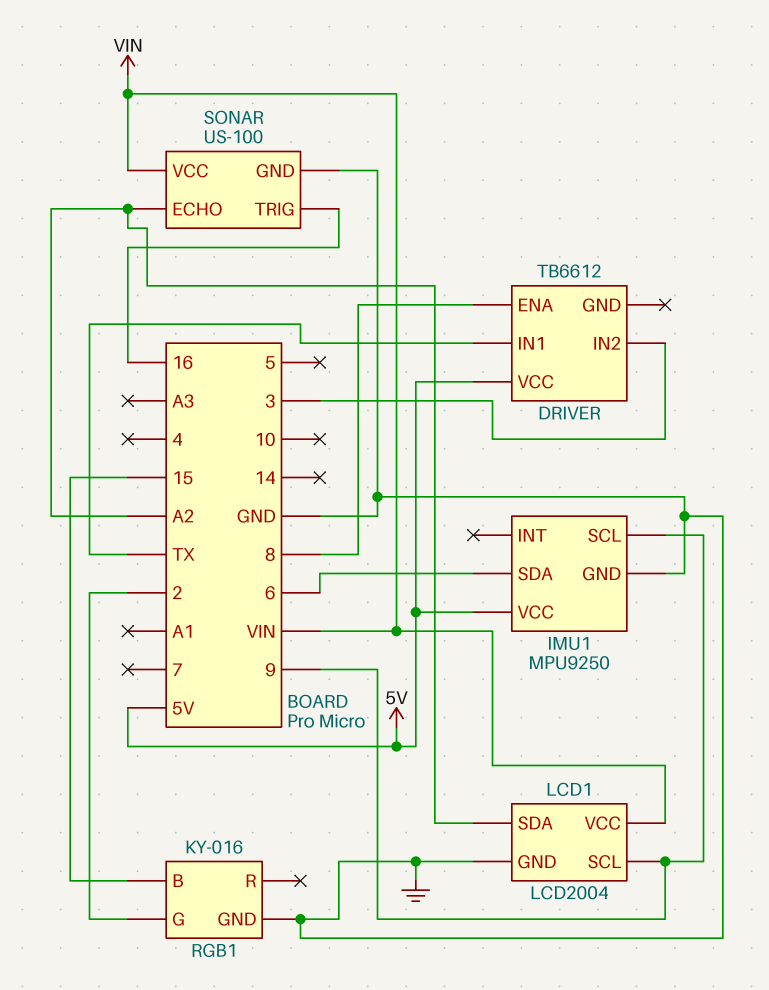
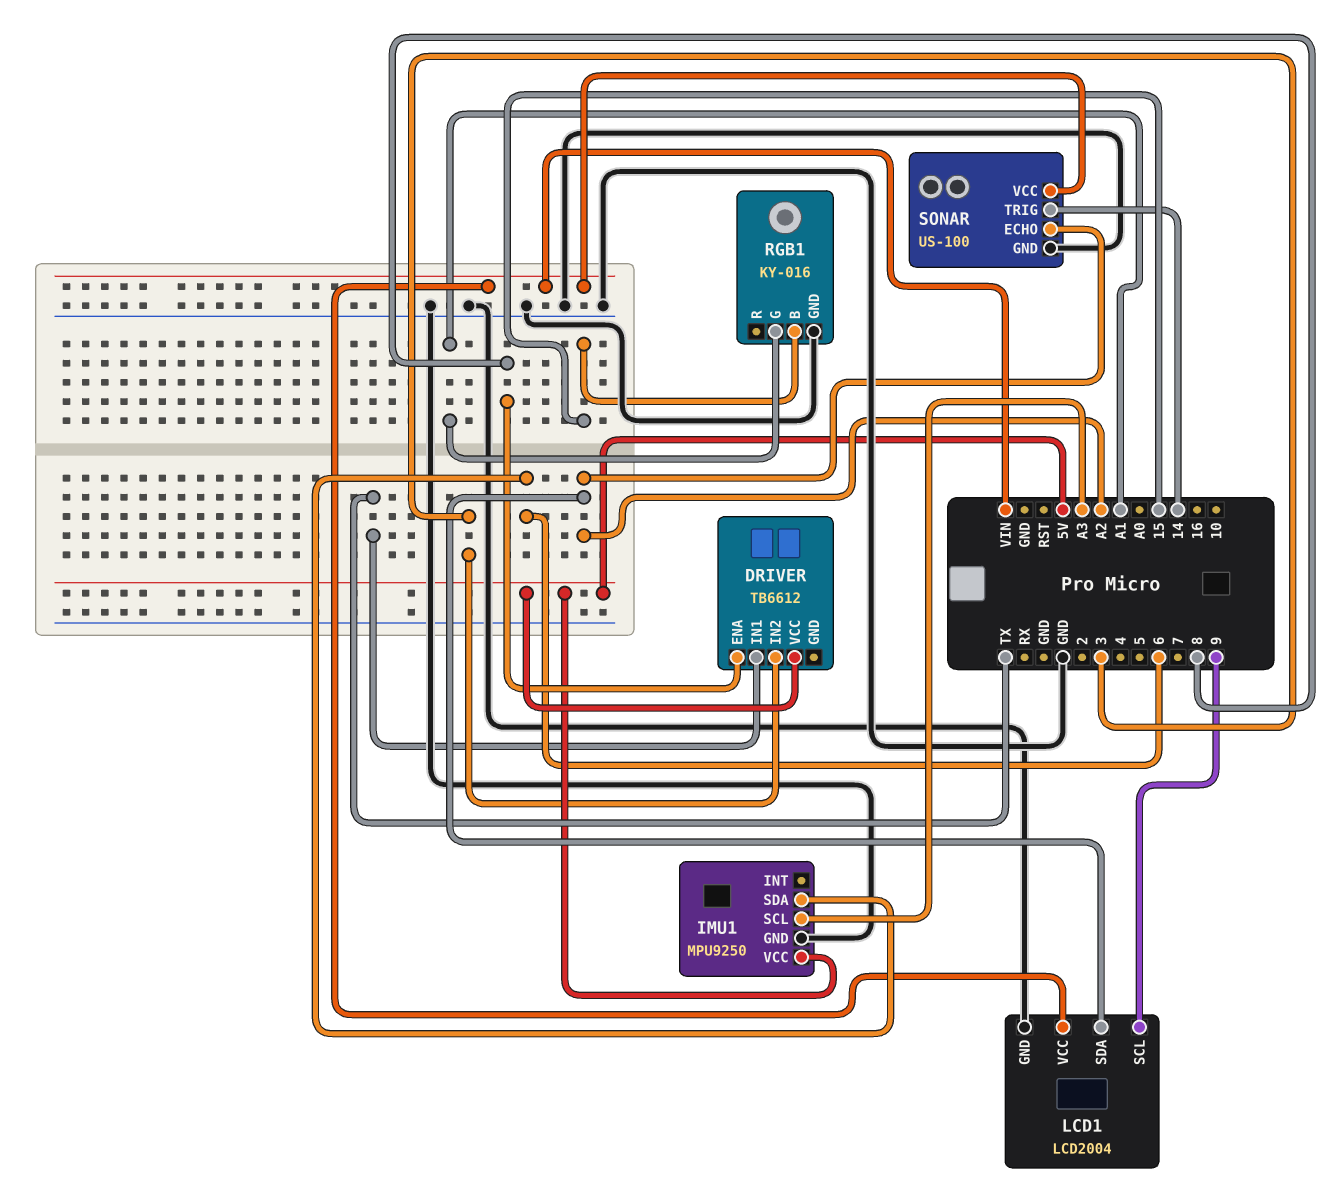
IMU1 pin SCL: 9 -> A3
RGB1 pin G: 2 -> A1
SONAR pin TRIG: 16 -> 14

